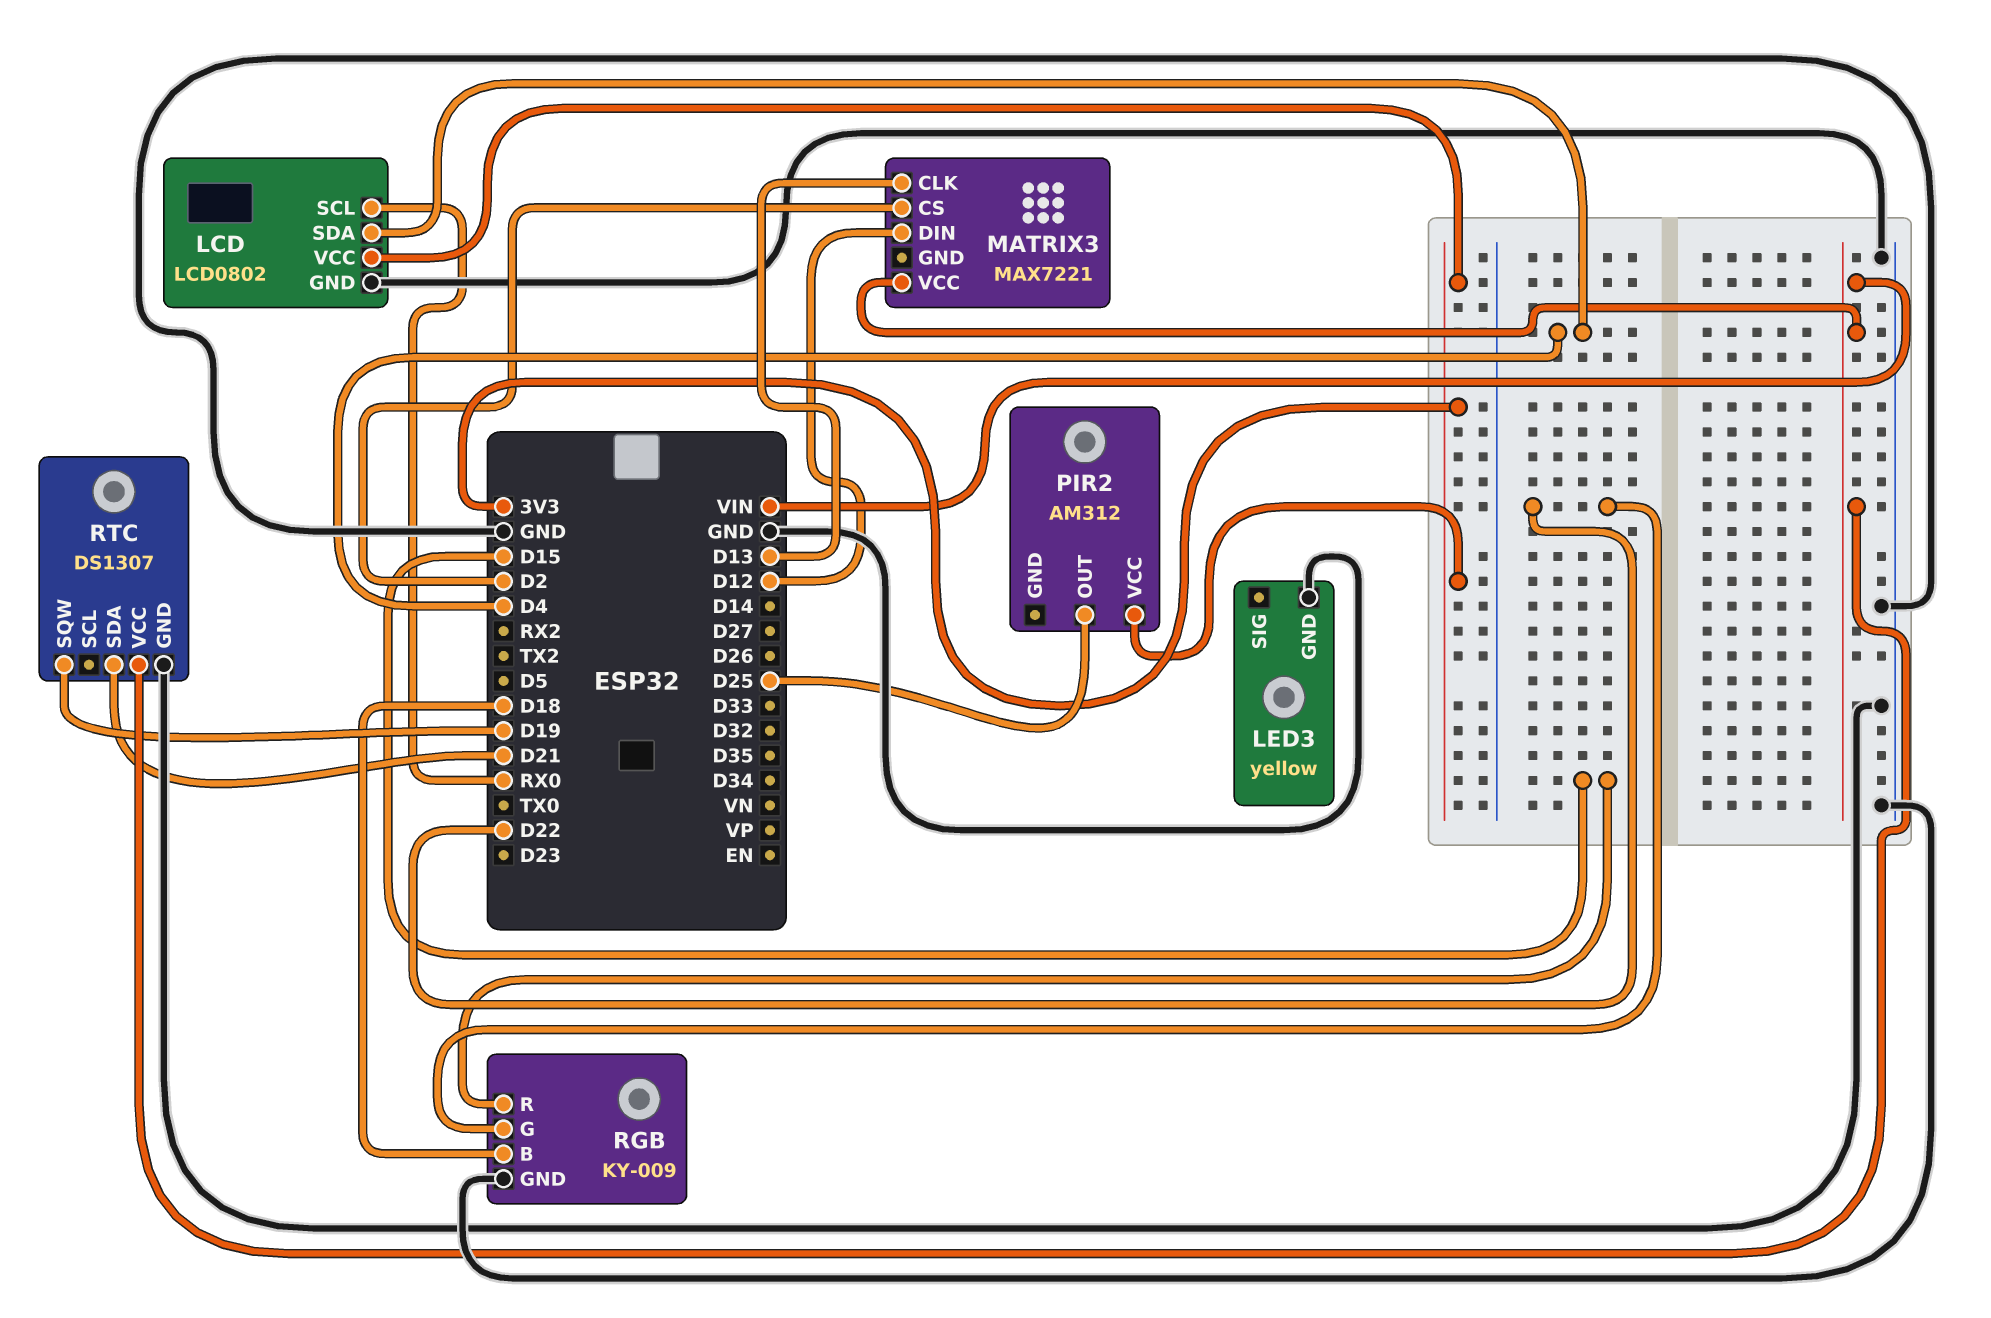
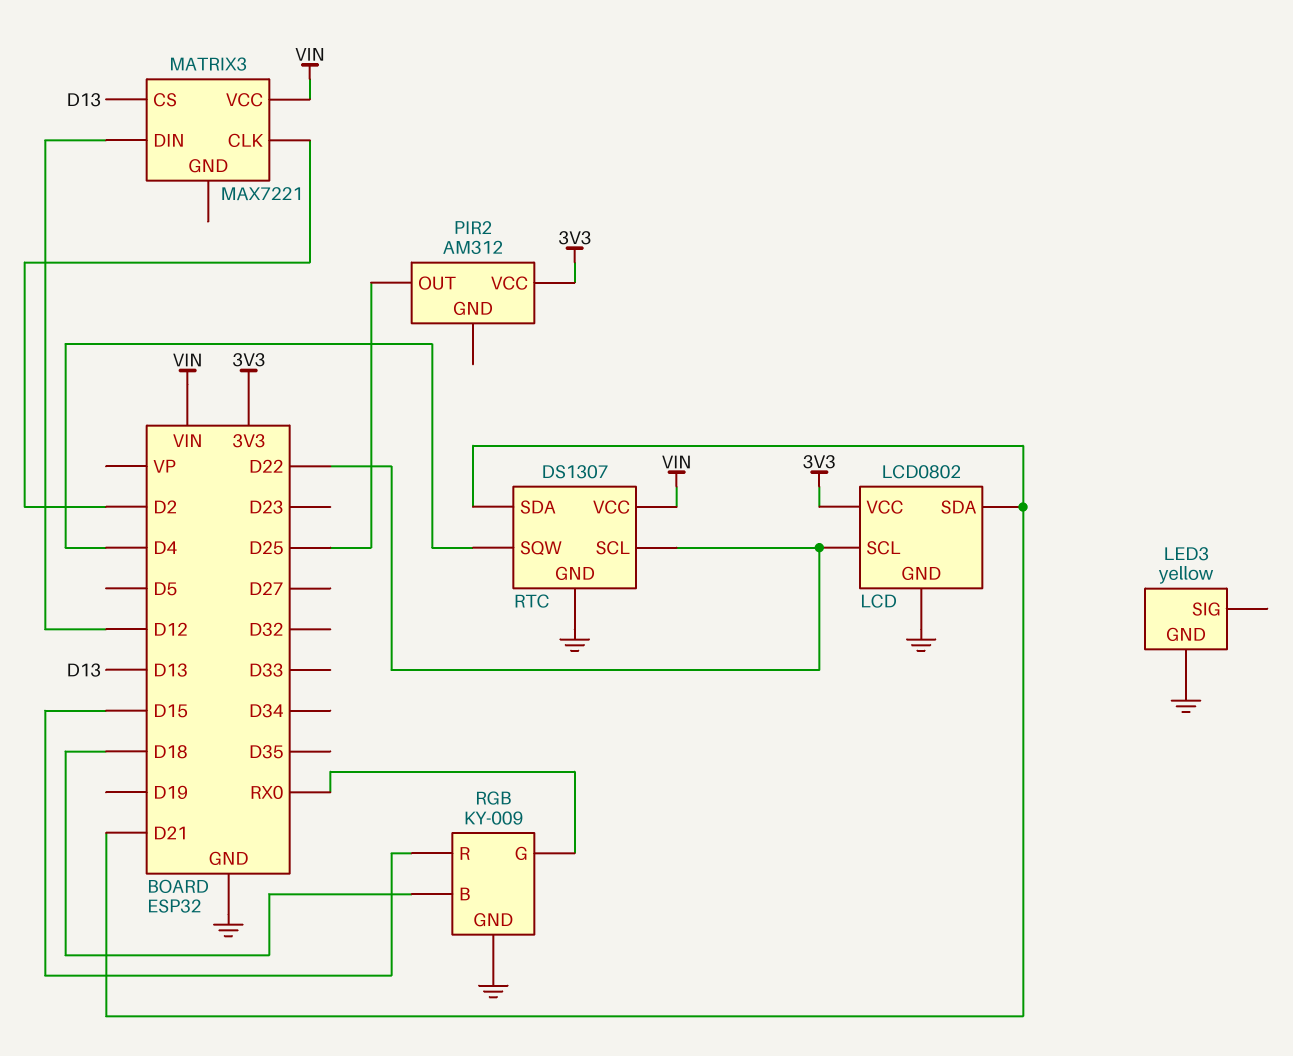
LCD pin SCL: RX0 -> D22
LCD pin SDA: D4 -> D21
MATRIX3 pin CLK: D13 -> D2
MATRIX3 pin CS: D2 -> D13
RGB pin G: D22 -> RX0
RTC pin SCL: none -> D22
RTC pin SQW: D19 -> D4

